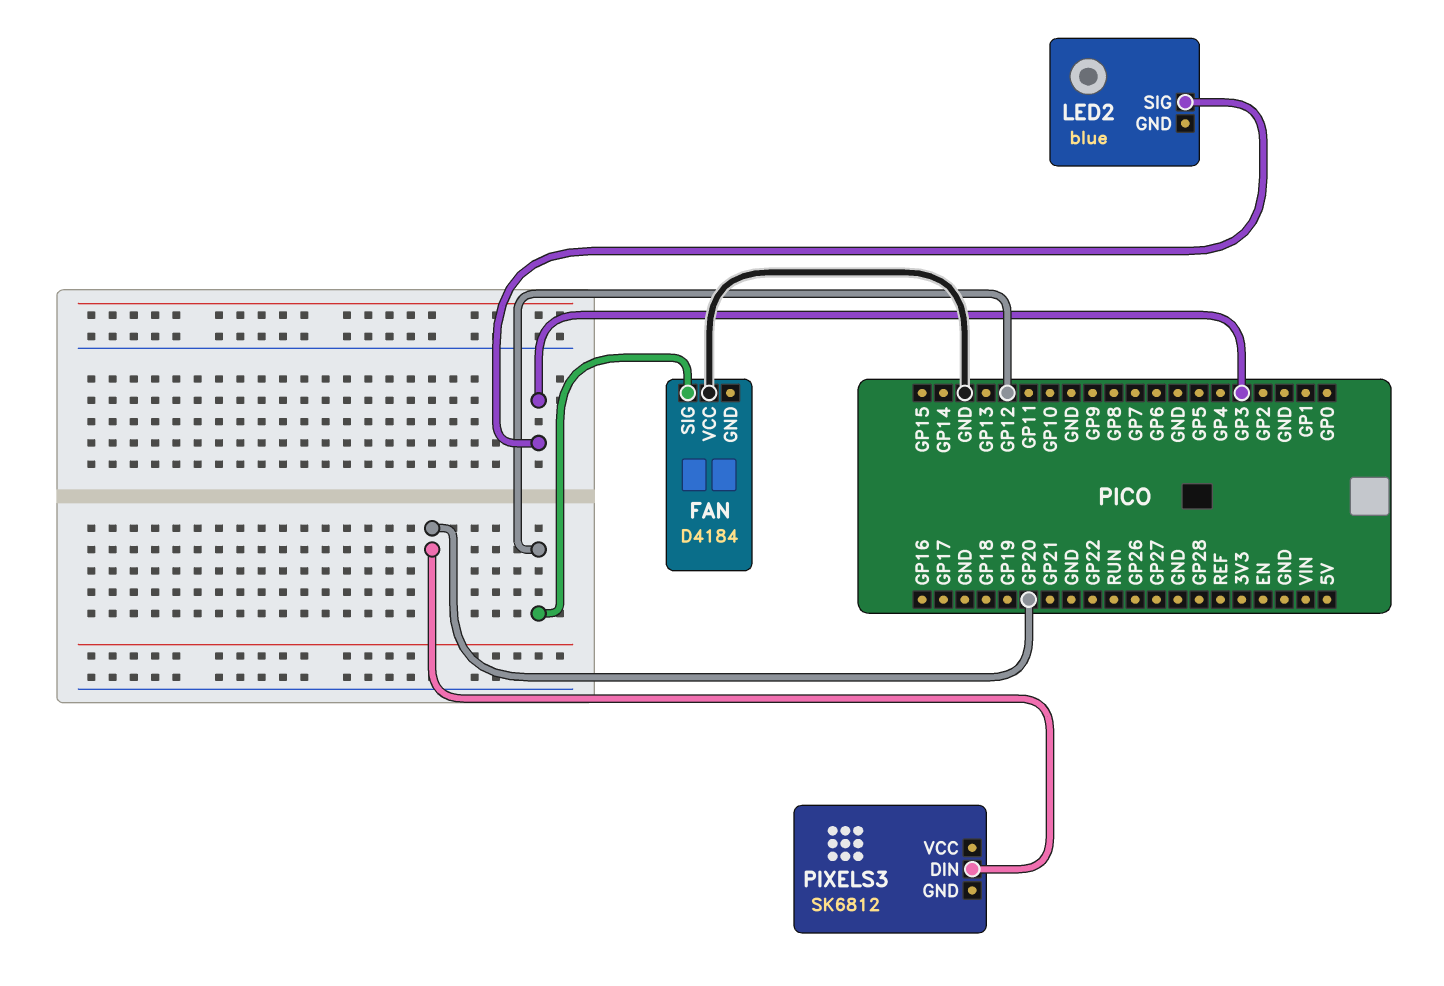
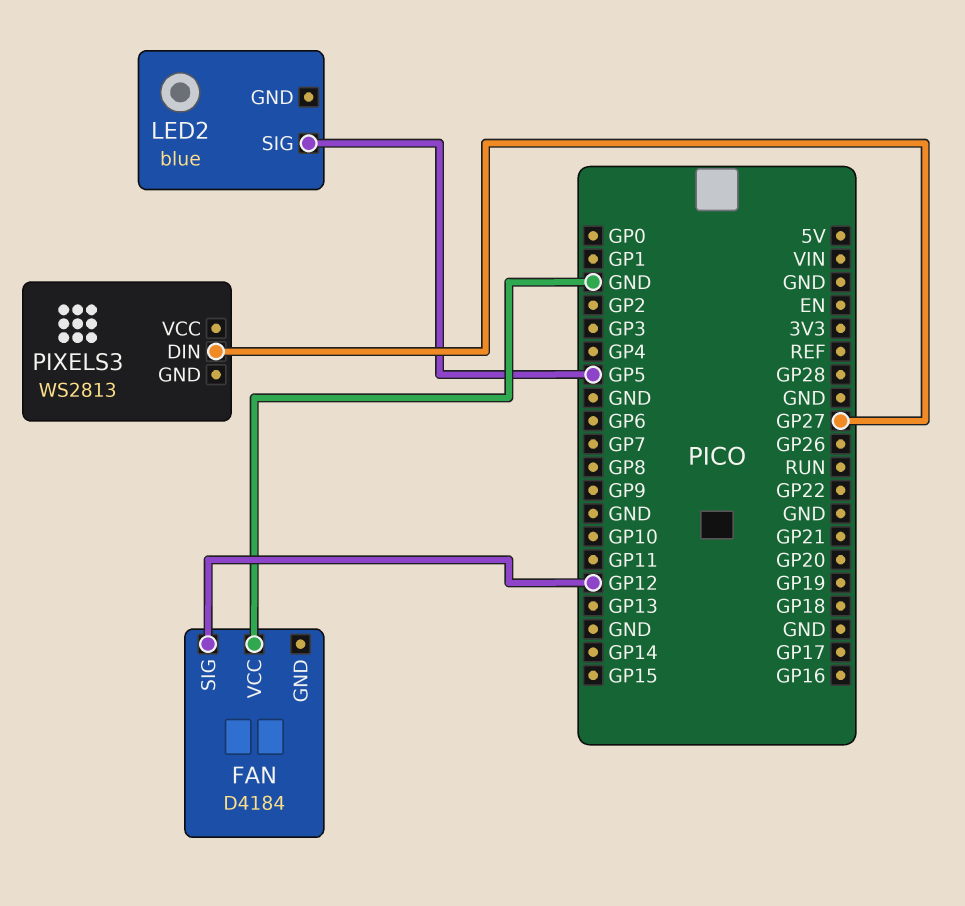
LED2 pin SIG: GP3 -> GP5
PIXELS3: SK6812 -> WS2813
PIXELS3 pin DIN: GP20 -> GP27

